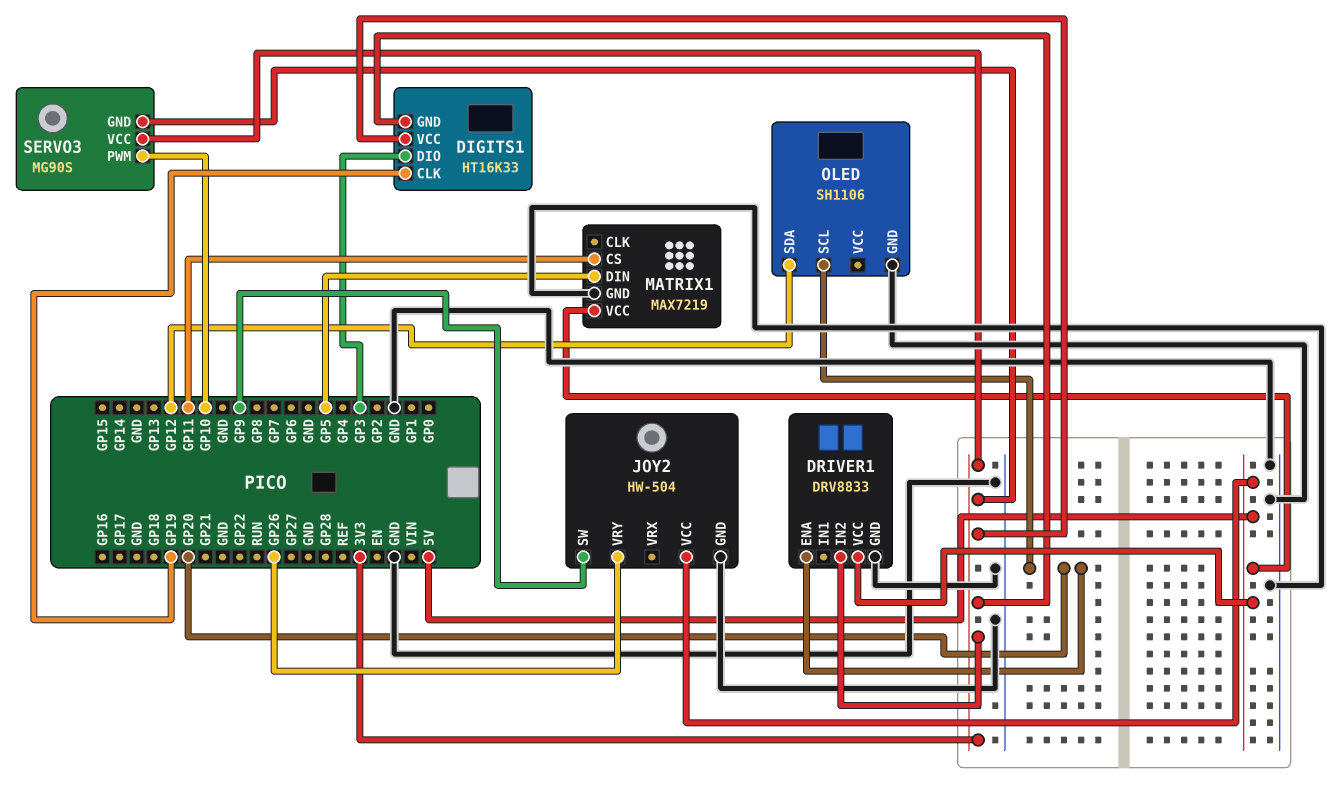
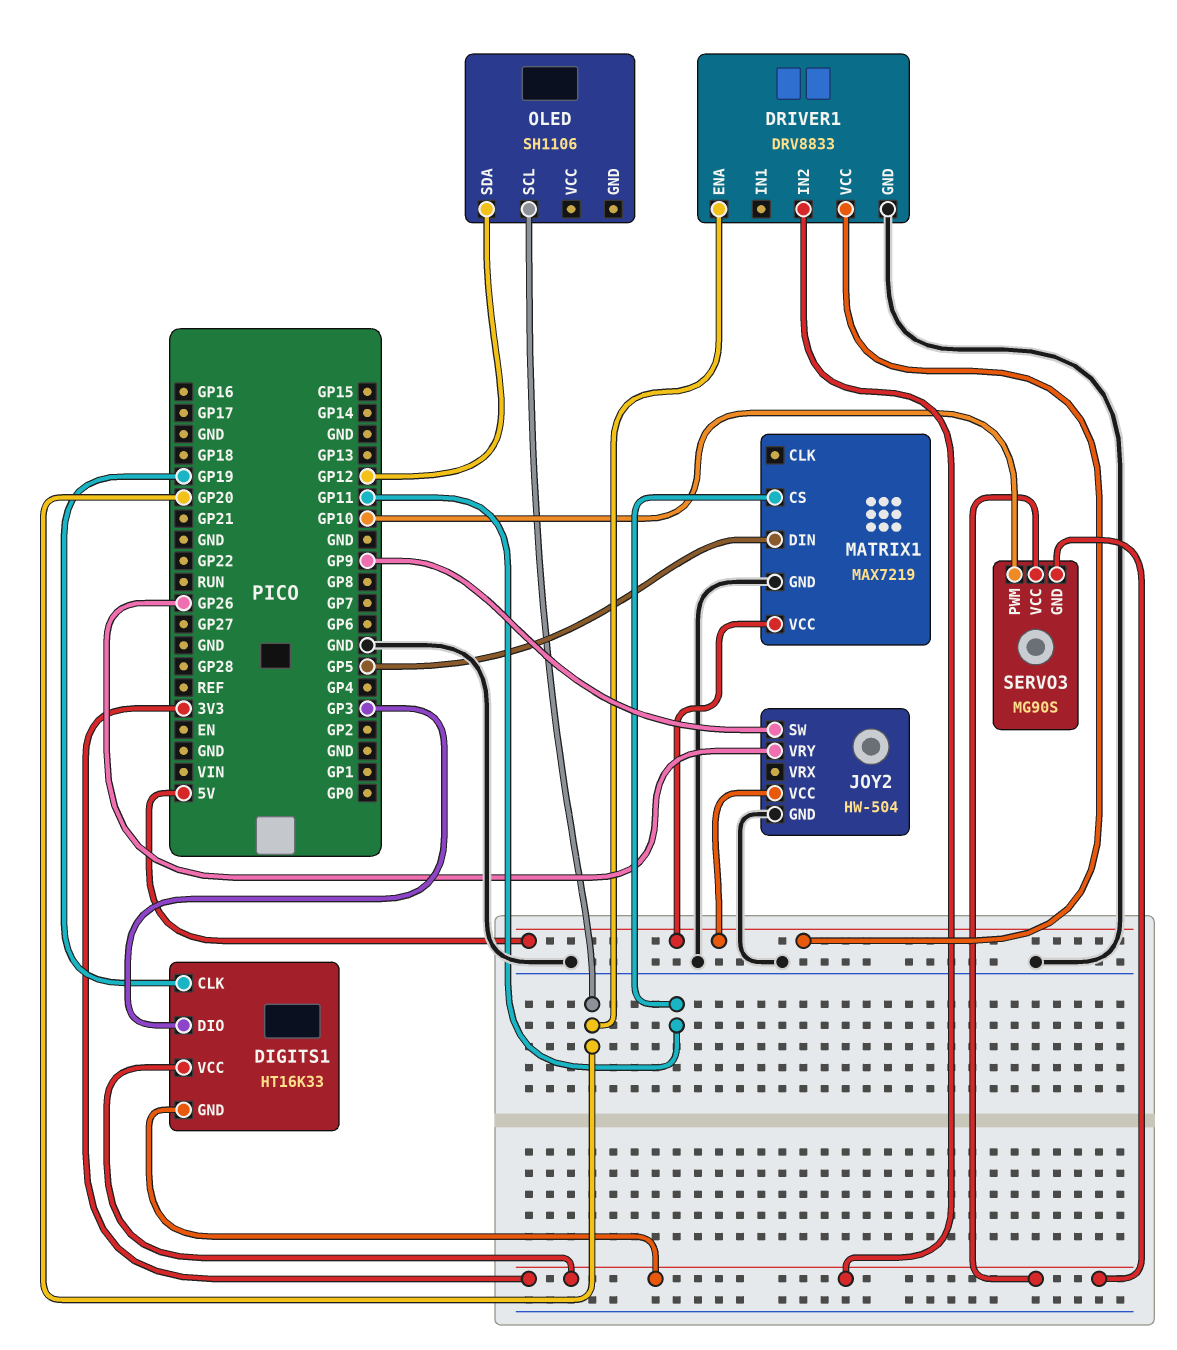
OLED pin GND: GND -> none

